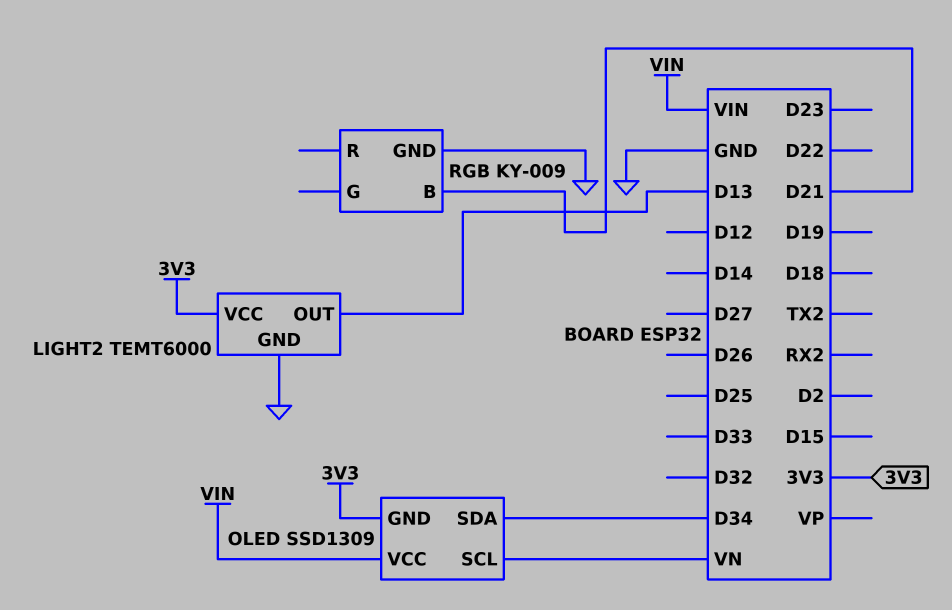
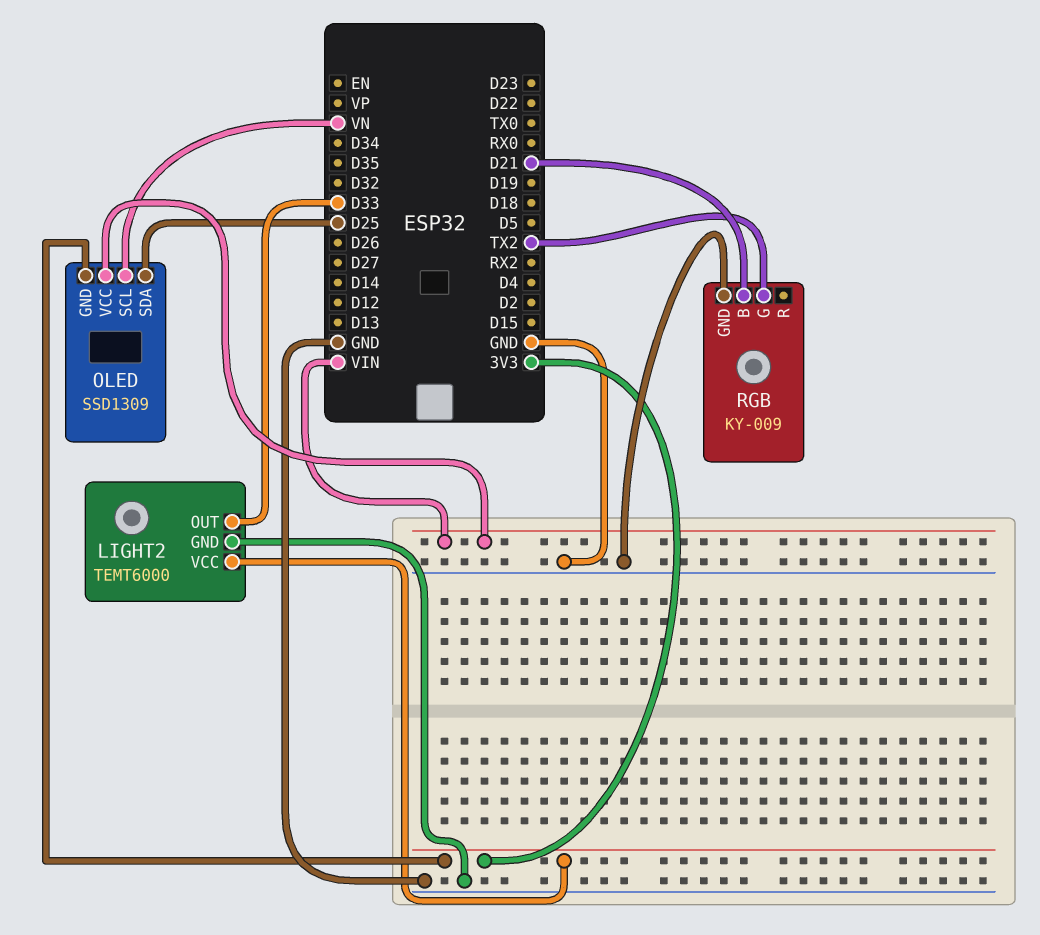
LIGHT2 pin OUT: D13 -> D33
OLED pin SDA: D34 -> D25
RGB pin G: none -> TX2

